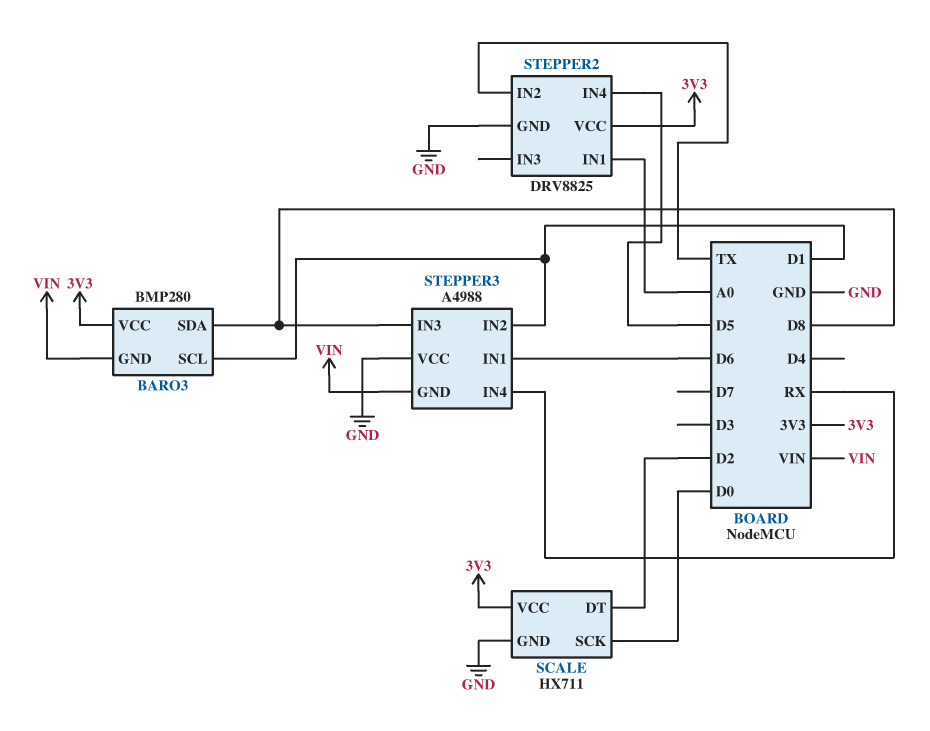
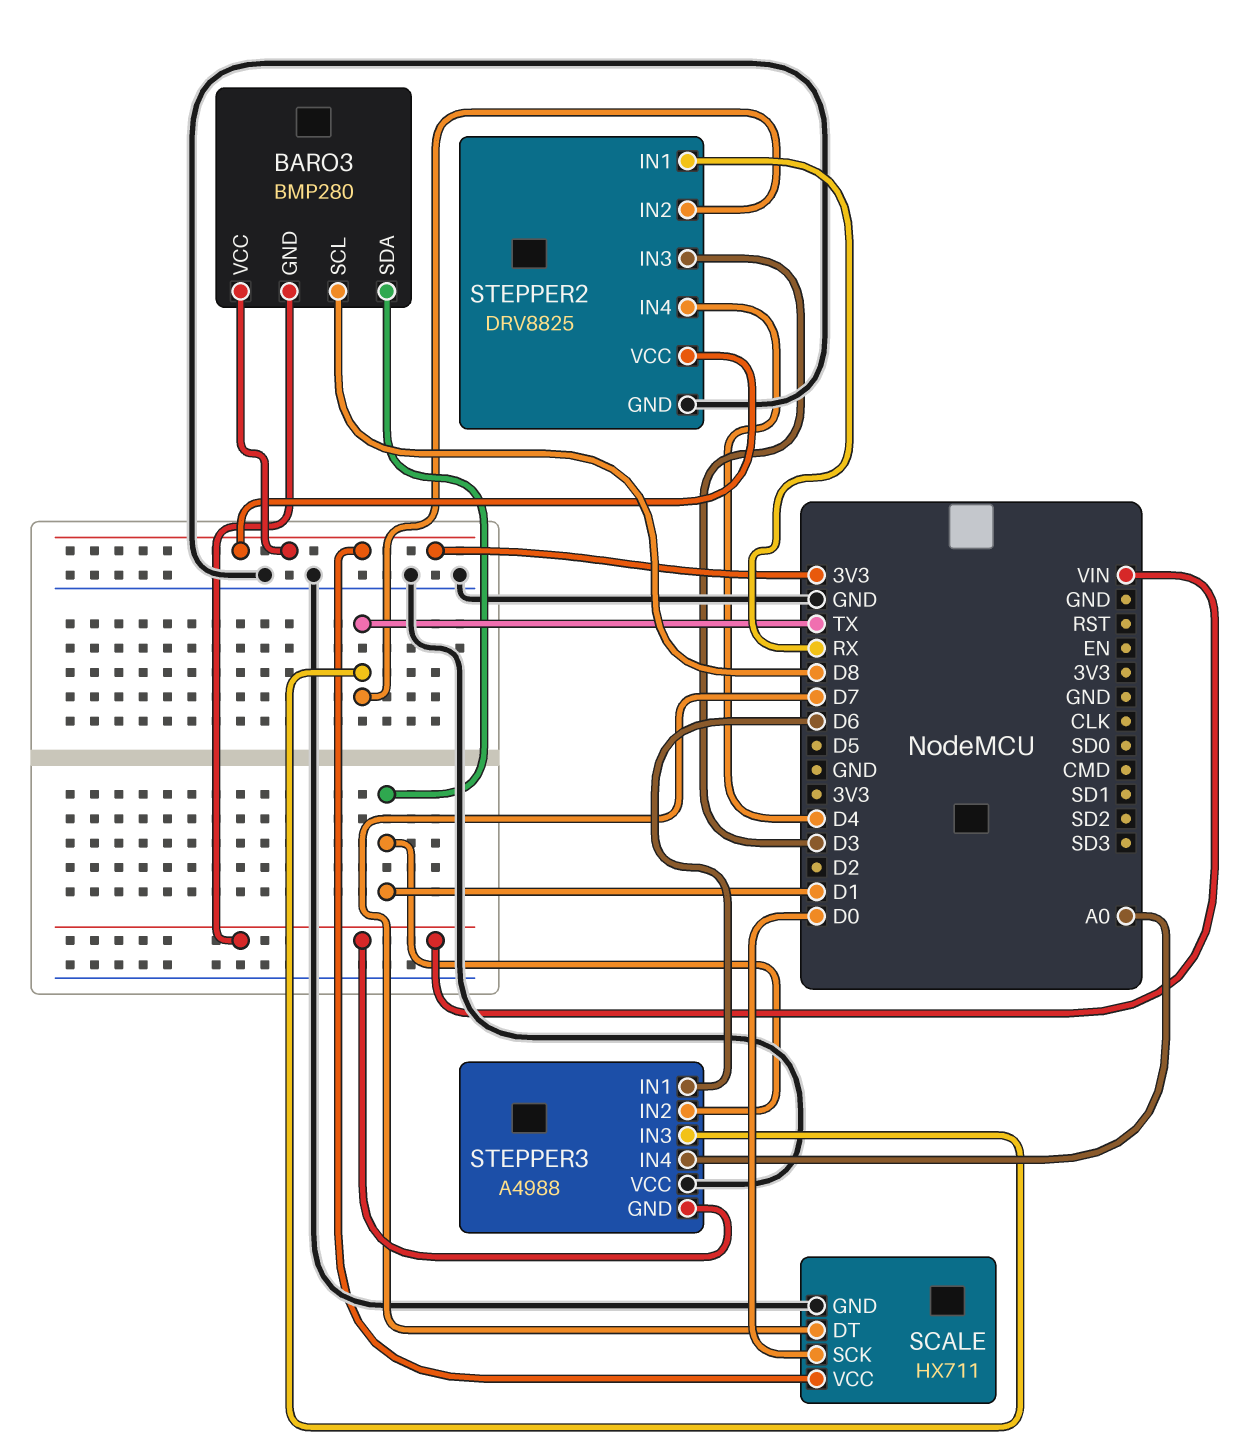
BARO3 pin SCL: D1 -> D8
BARO3 pin SDA: D8 -> D1
SCALE pin DT: D2 -> D7
STEPPER2 pin IN1: A0 -> RX
STEPPER2 pin IN3: none -> D3
STEPPER2 pin IN4: D5 -> D4
STEPPER3 pin IN3: D8 -> TX
STEPPER3 pin IN4: RX -> A0

